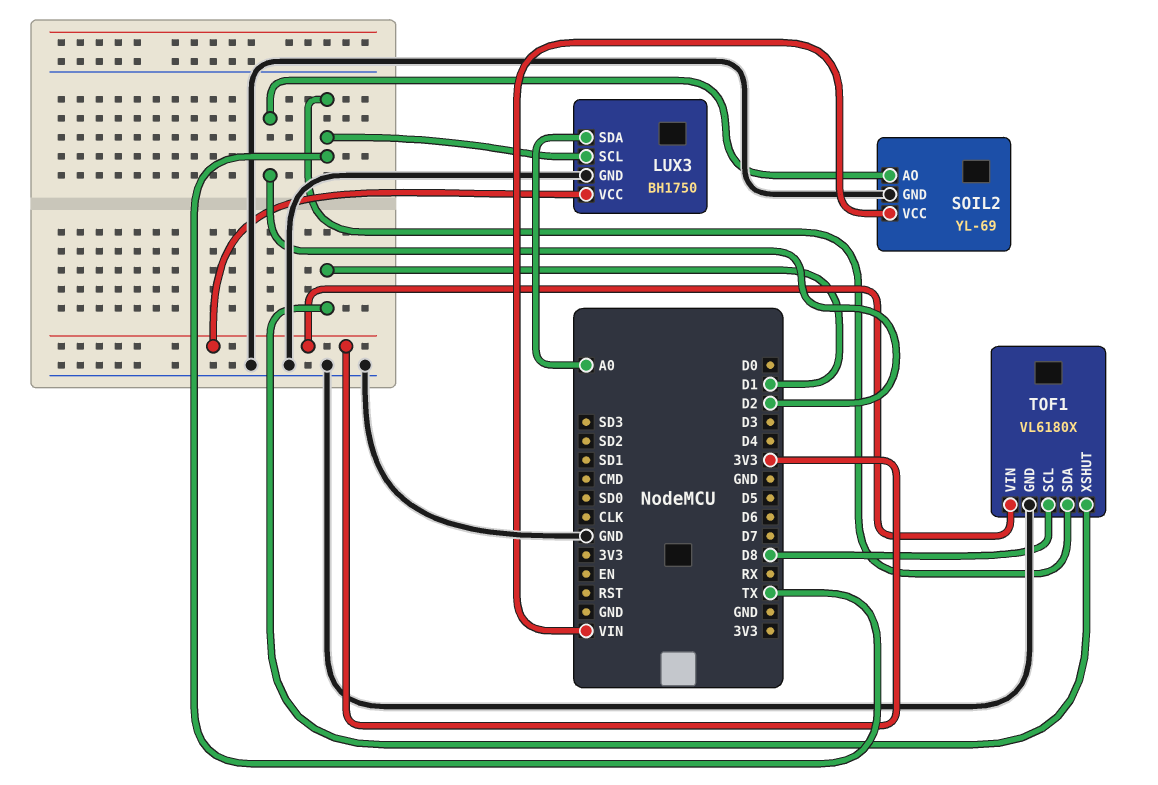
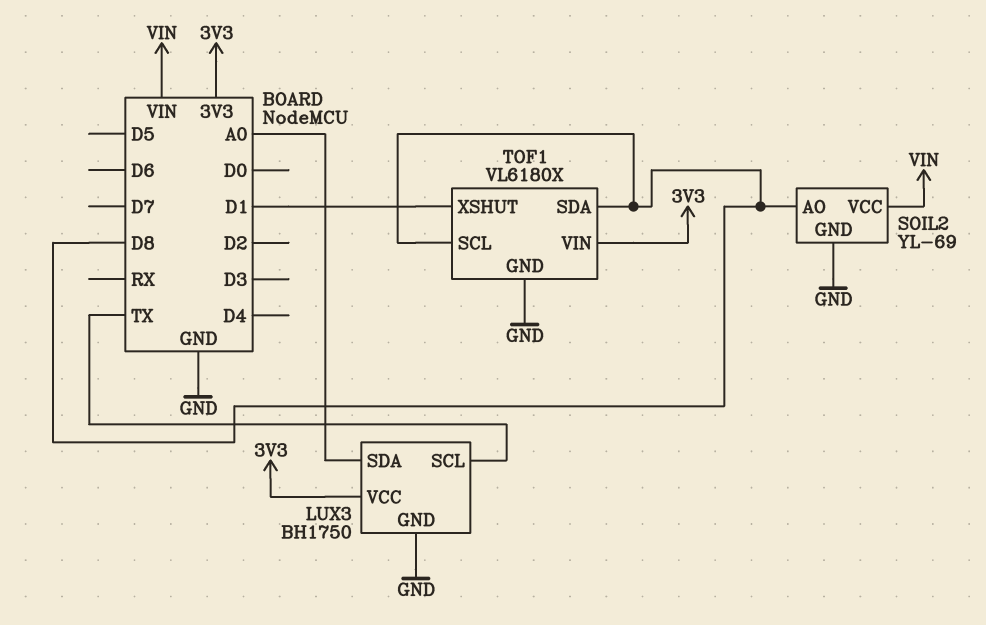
SOIL2 pin AO: D2 -> D8
TOF1 pin SDA: TX -> D8

